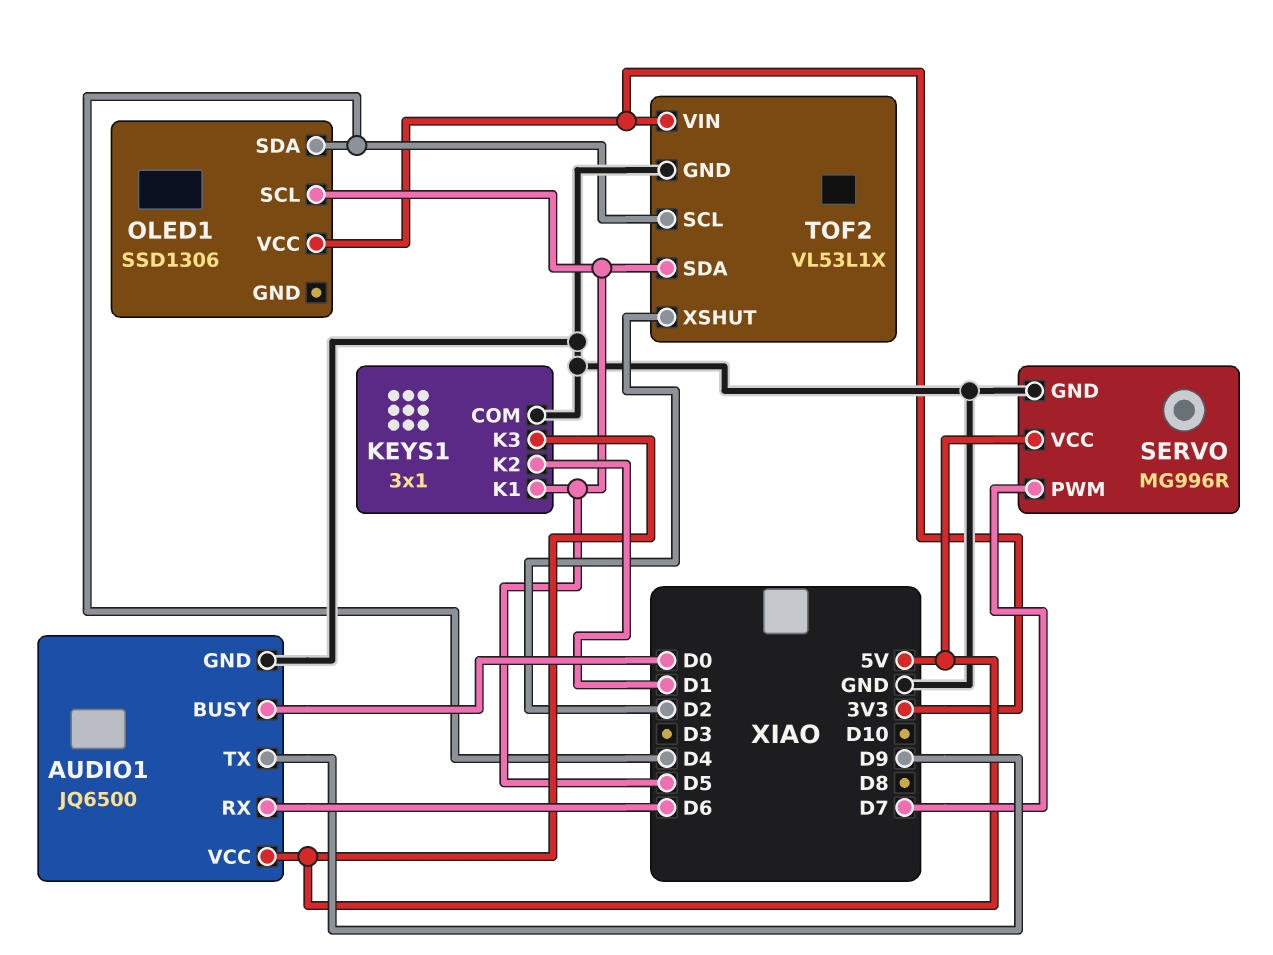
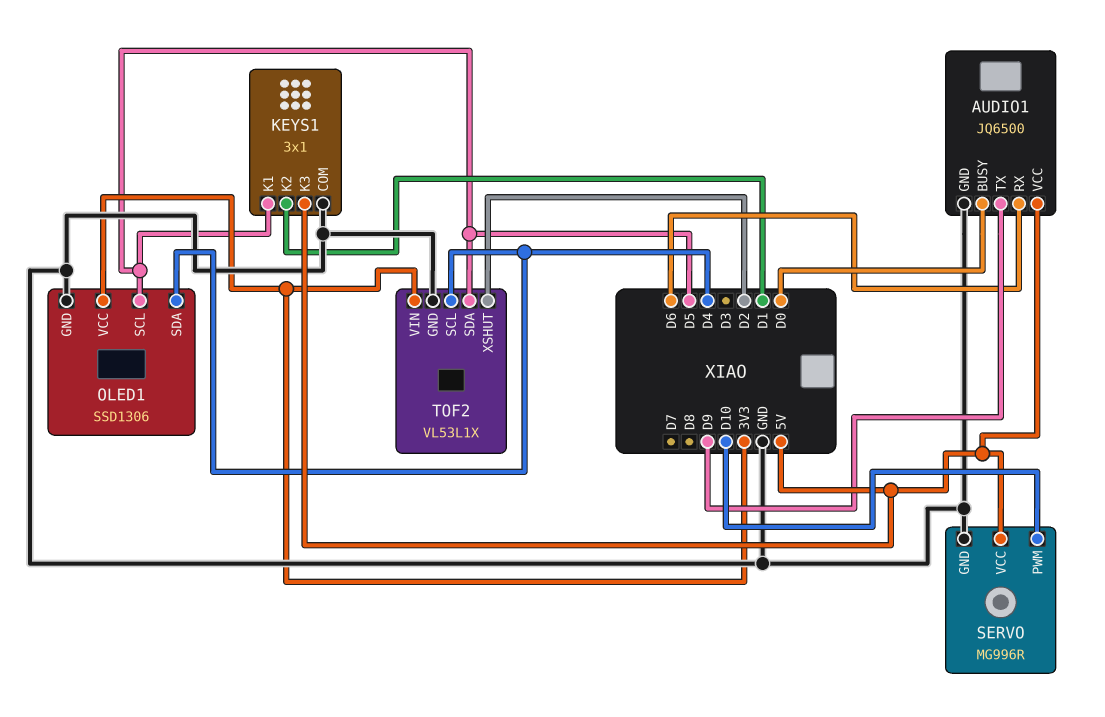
OLED1 pin GND: none -> GND
SERVO pin PWM: D7 -> D10

